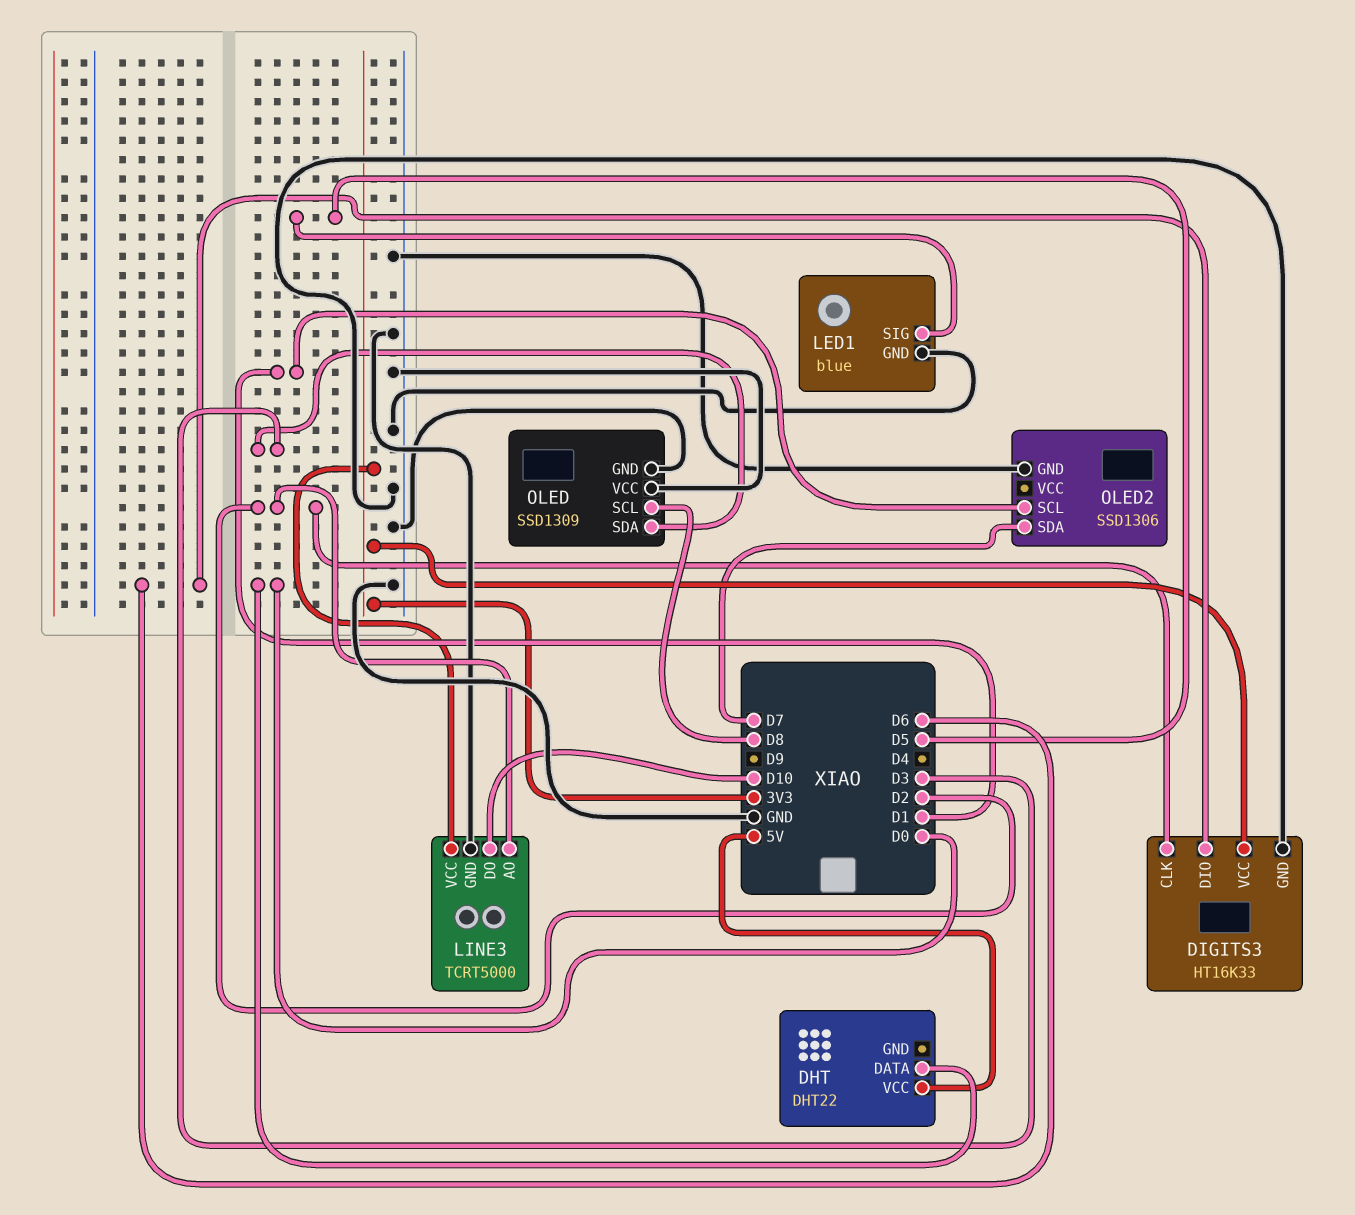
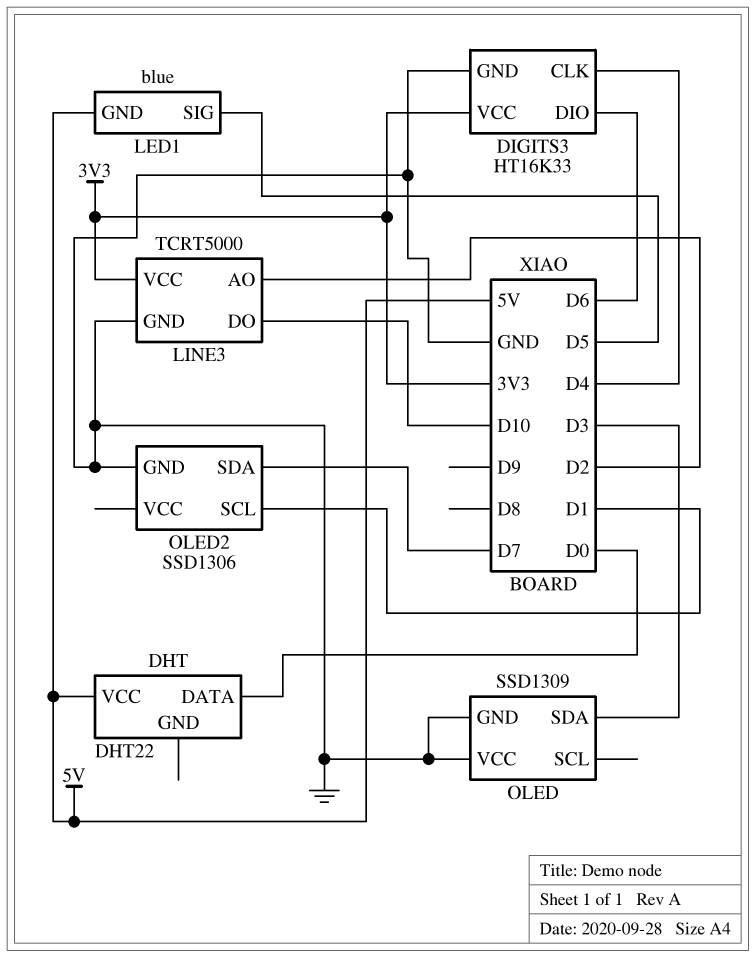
DIGITS3 pin CLK: D2 -> D4
LED1 pin GND: GND -> 5V
OLED pin SCL: D8 -> none

